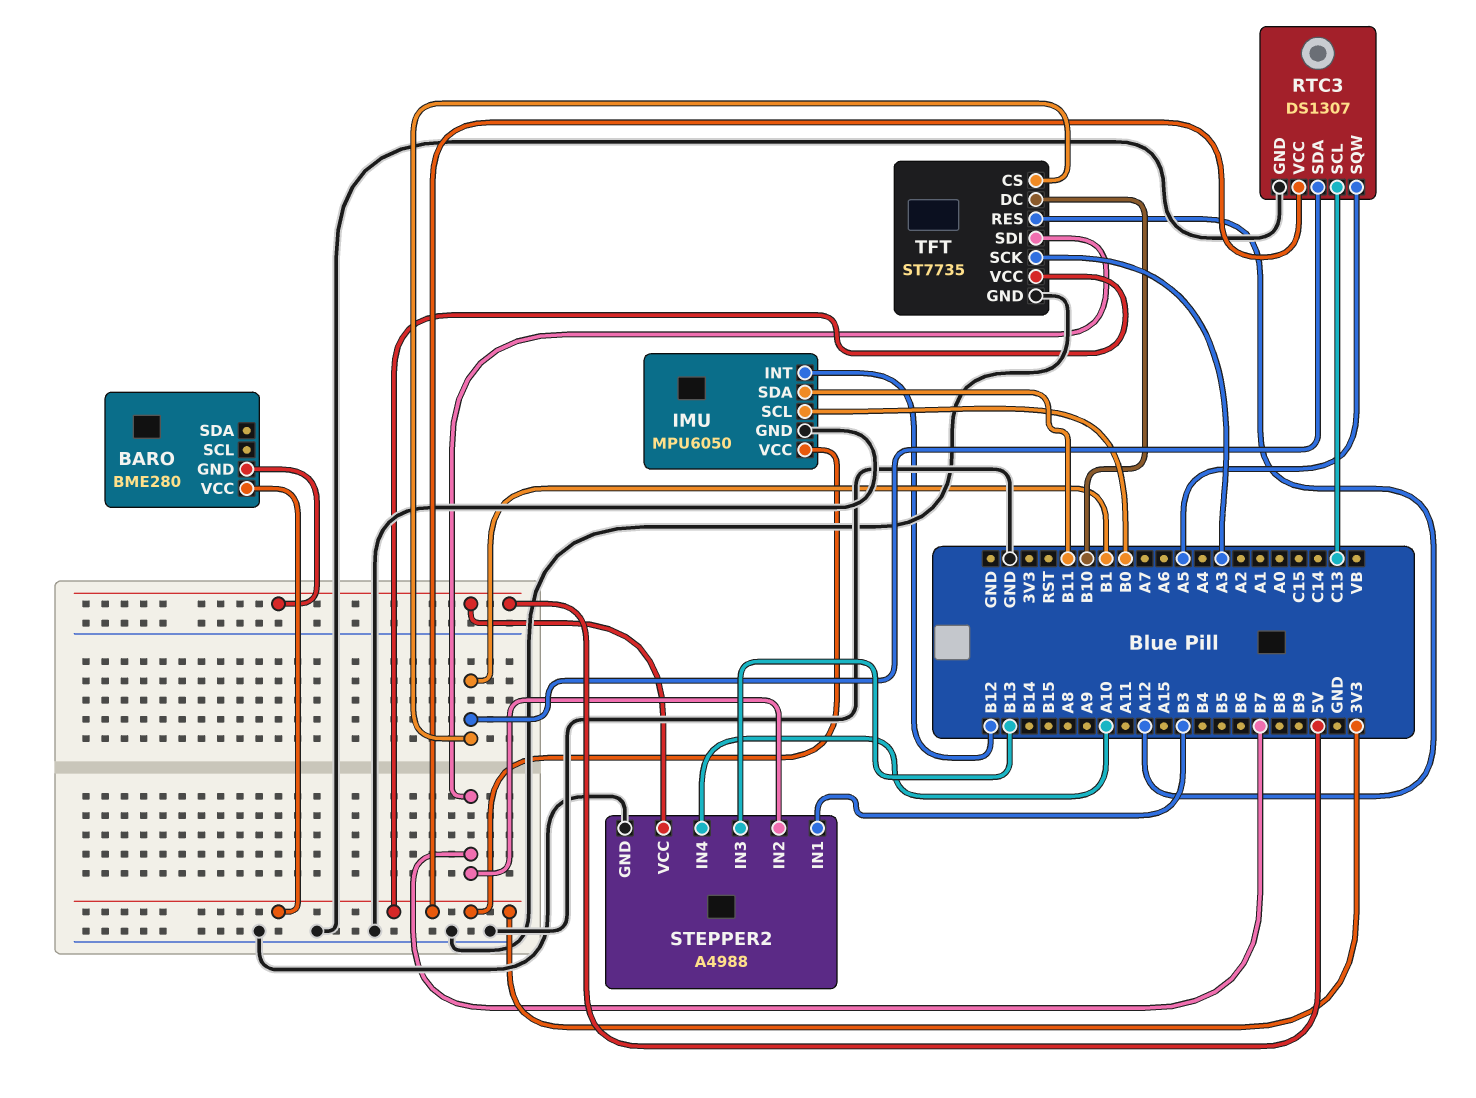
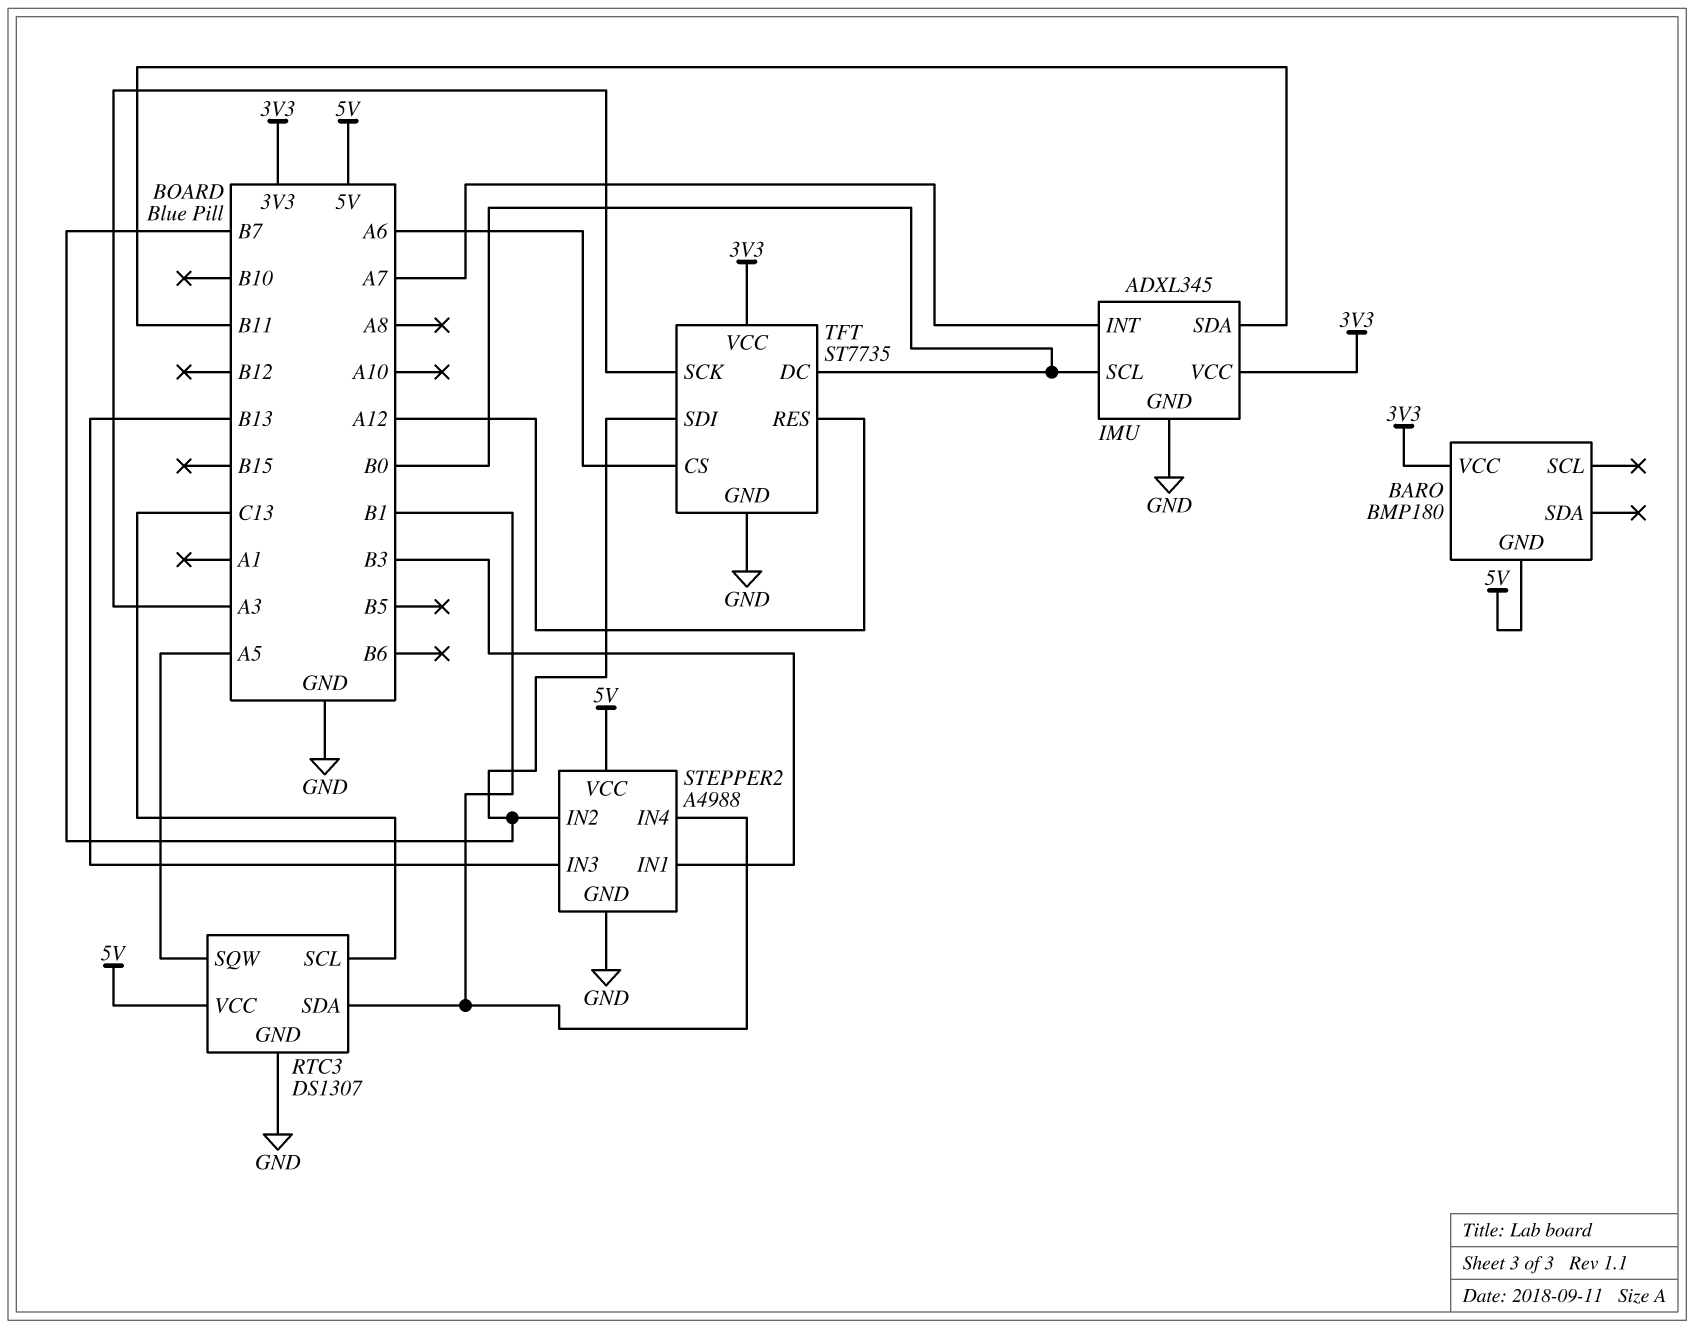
BARO: BME280 -> BMP180
IMU: MPU6050 -> ADXL345
IMU pin INT: B12 -> A7
RTC3 pin VCC: 3V3 -> 5V
STEPPER2 pin IN4: A10 -> B1
TFT pin CS: B1 -> A6
TFT pin DC: B10 -> B0

